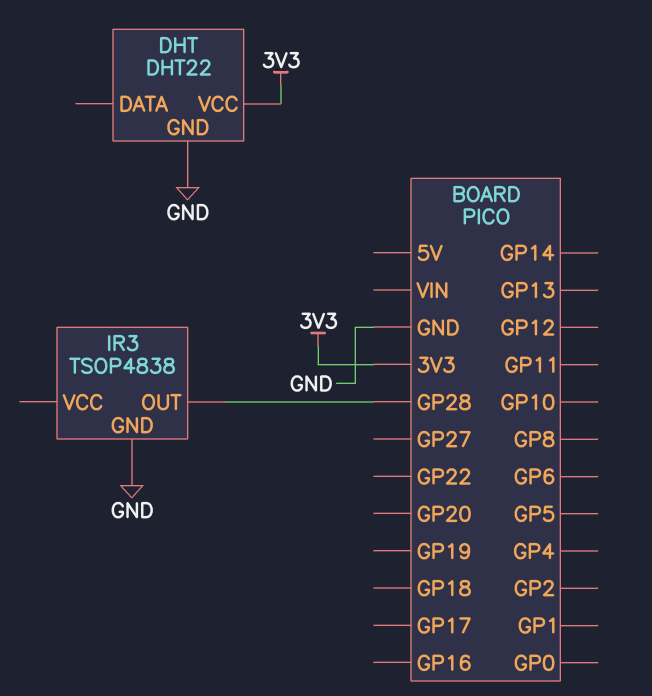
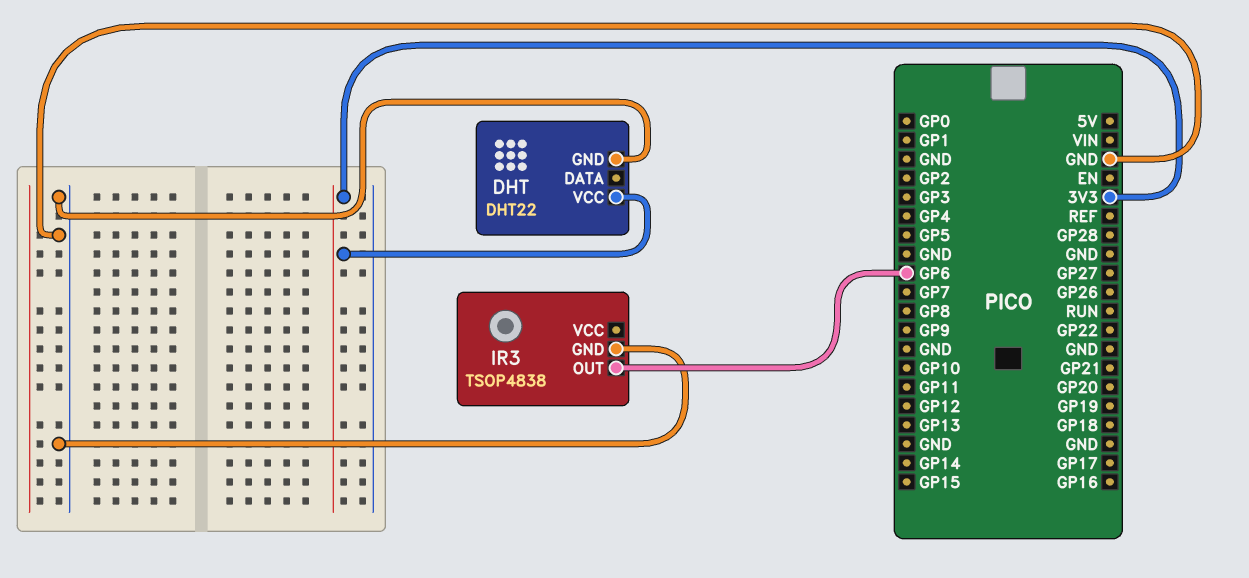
IR3 pin OUT: GP28 -> GP6

